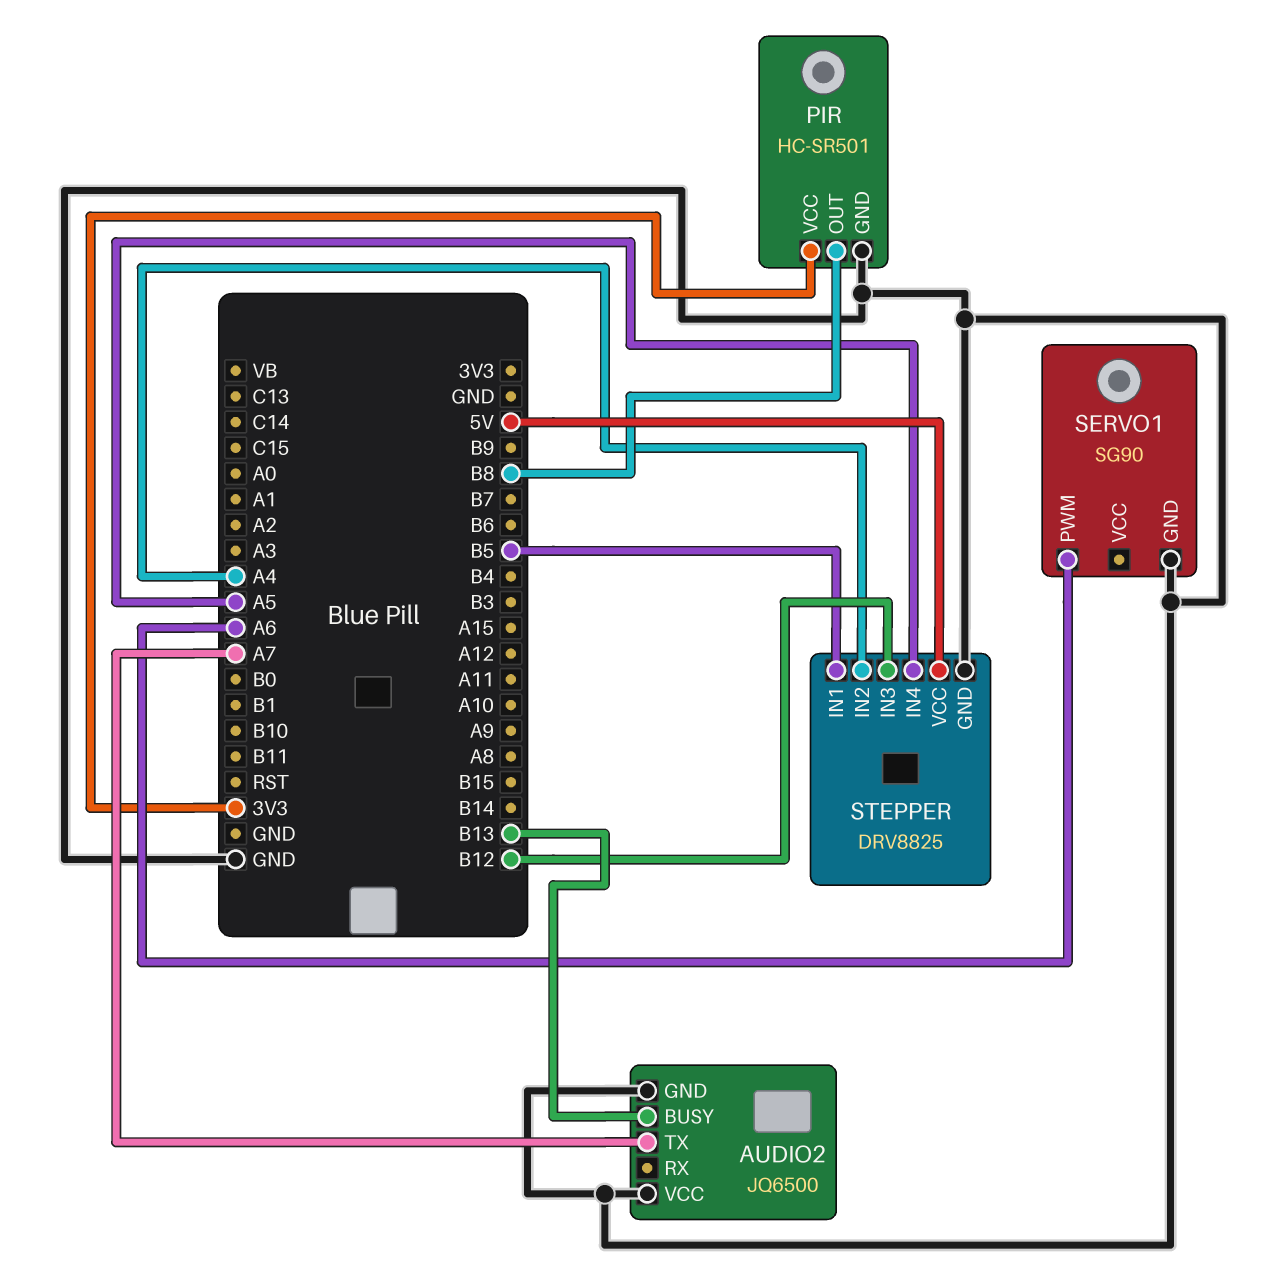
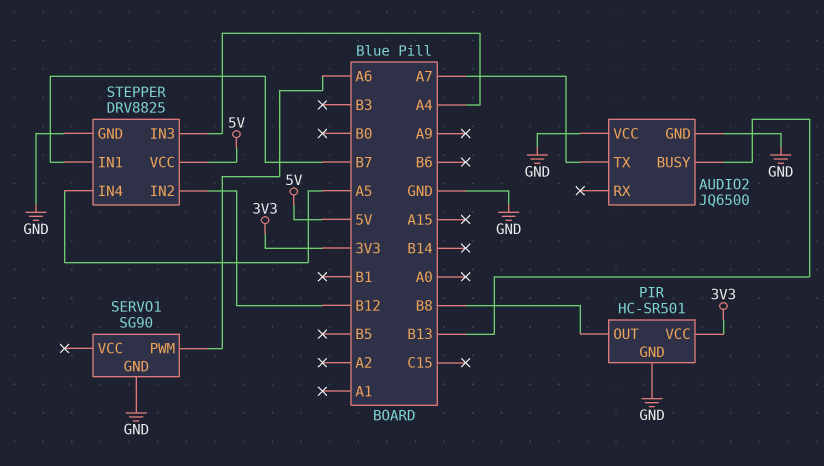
STEPPER pin IN1: B5 -> B7
STEPPER pin IN2: A4 -> B12
STEPPER pin IN3: B12 -> A4

